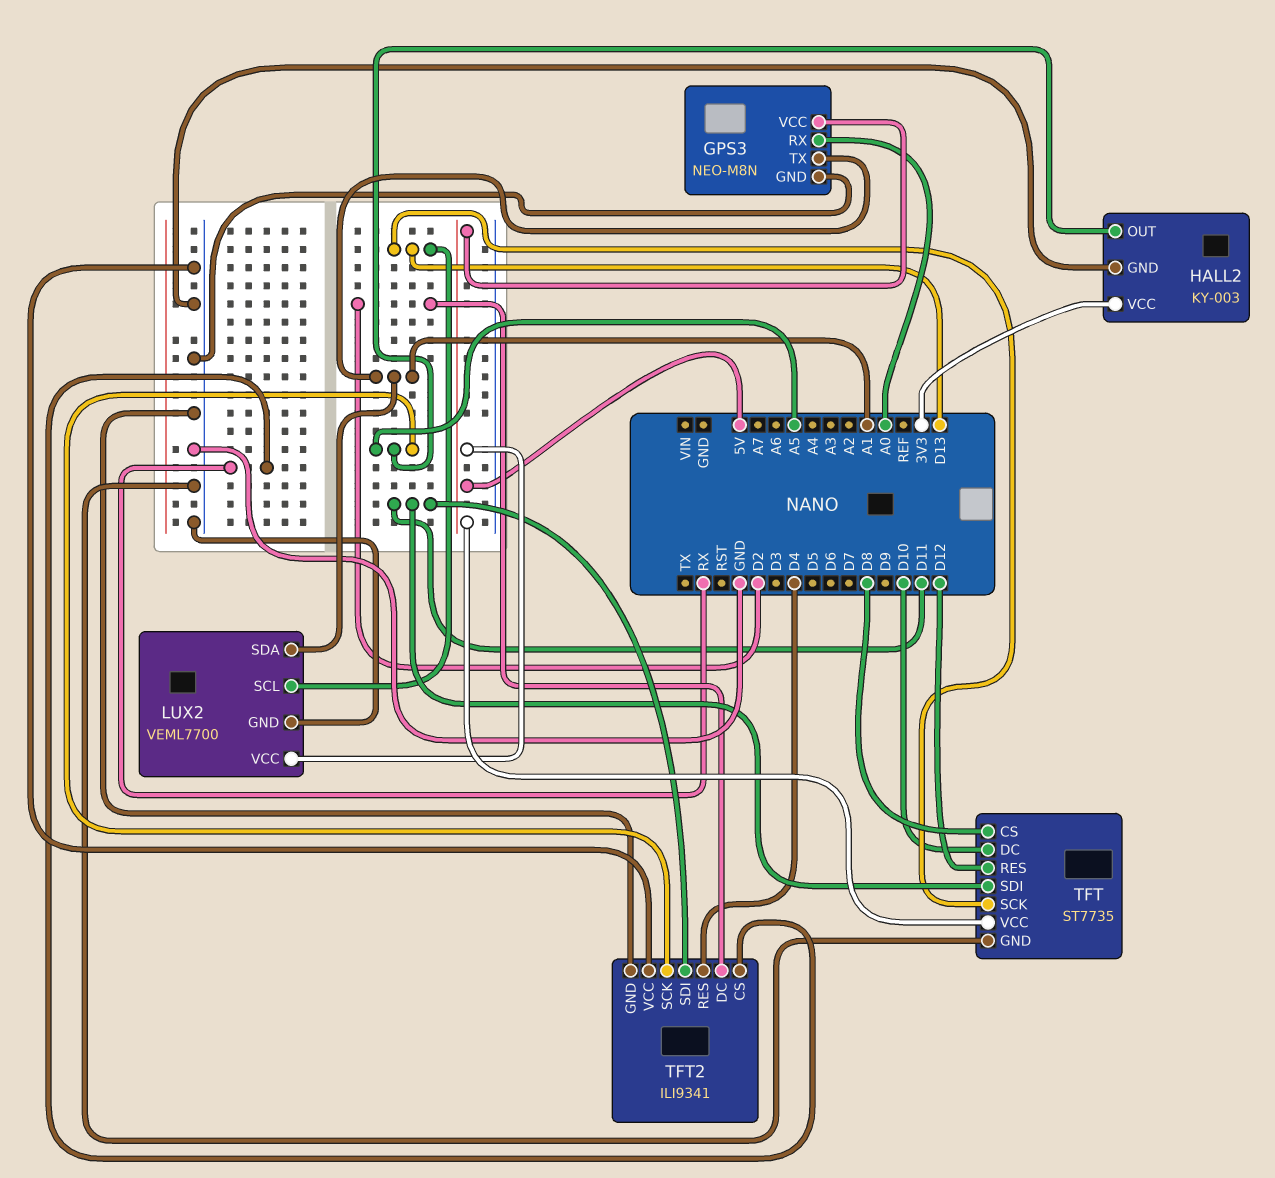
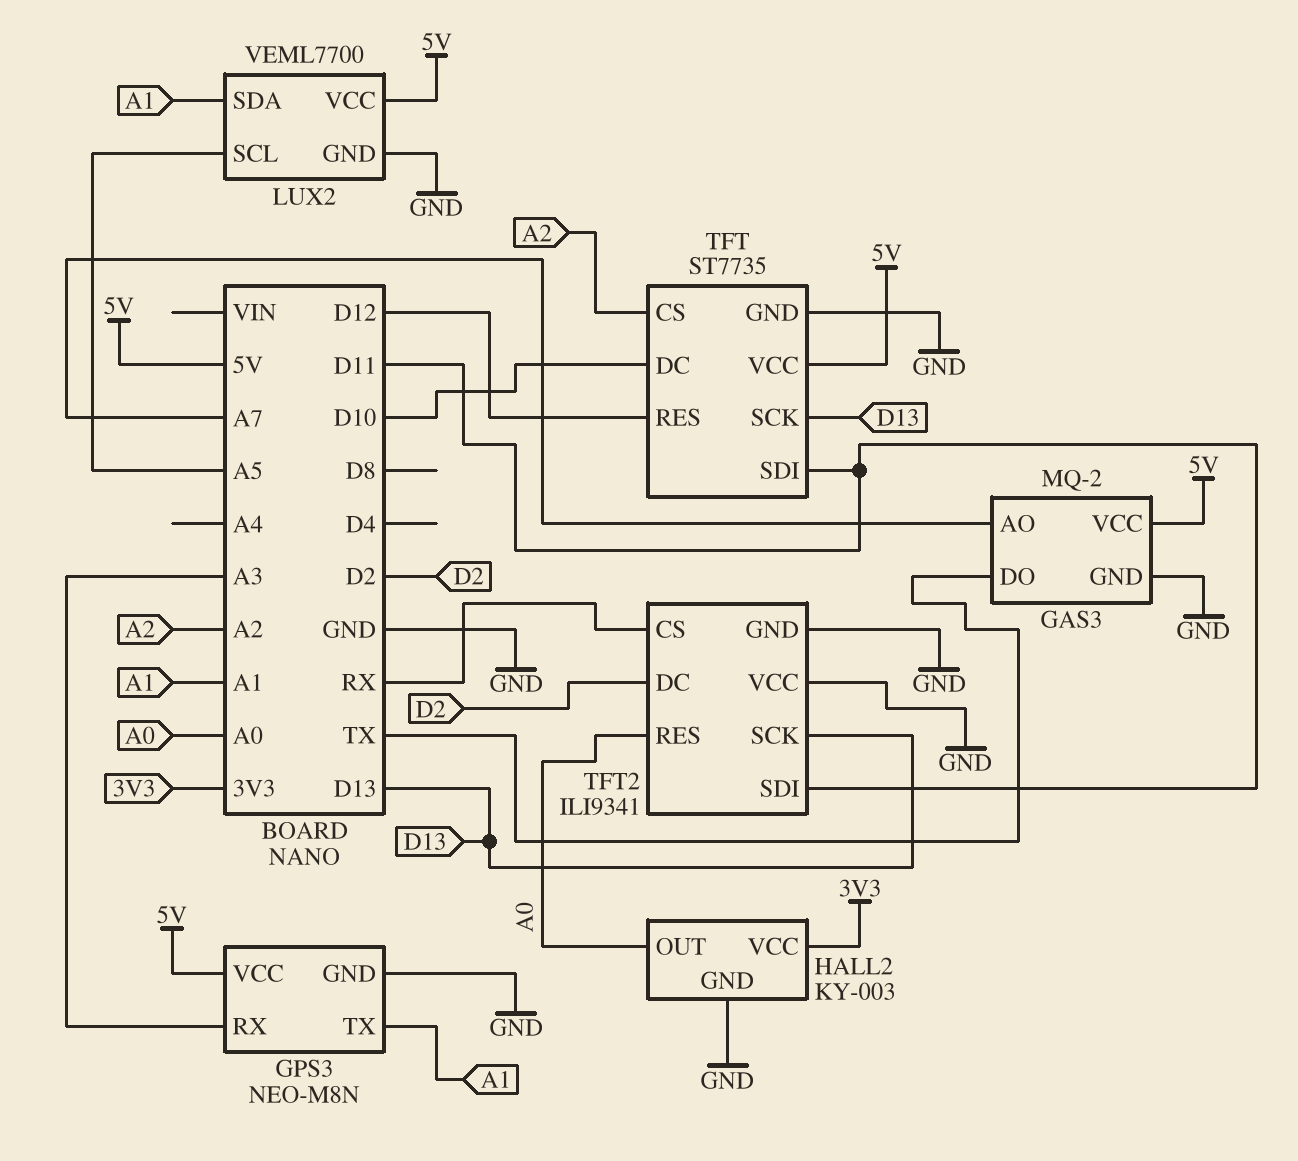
GAS3: none -> MQ-2
GAS3 pin AO: none -> A7
GAS3 pin DO: none -> TX
GAS3 pin GND: none -> GND
GAS3 pin VCC: none -> 5V
GPS3 pin RX: A0 -> A3
HALL2 pin OUT: A5 -> A0
LUX2 pin SCL: D13 -> A5
TFT pin CS: D8 -> A2
TFT2 pin RES: D4 -> A0
TFT2 pin SCK: A5 -> D13

